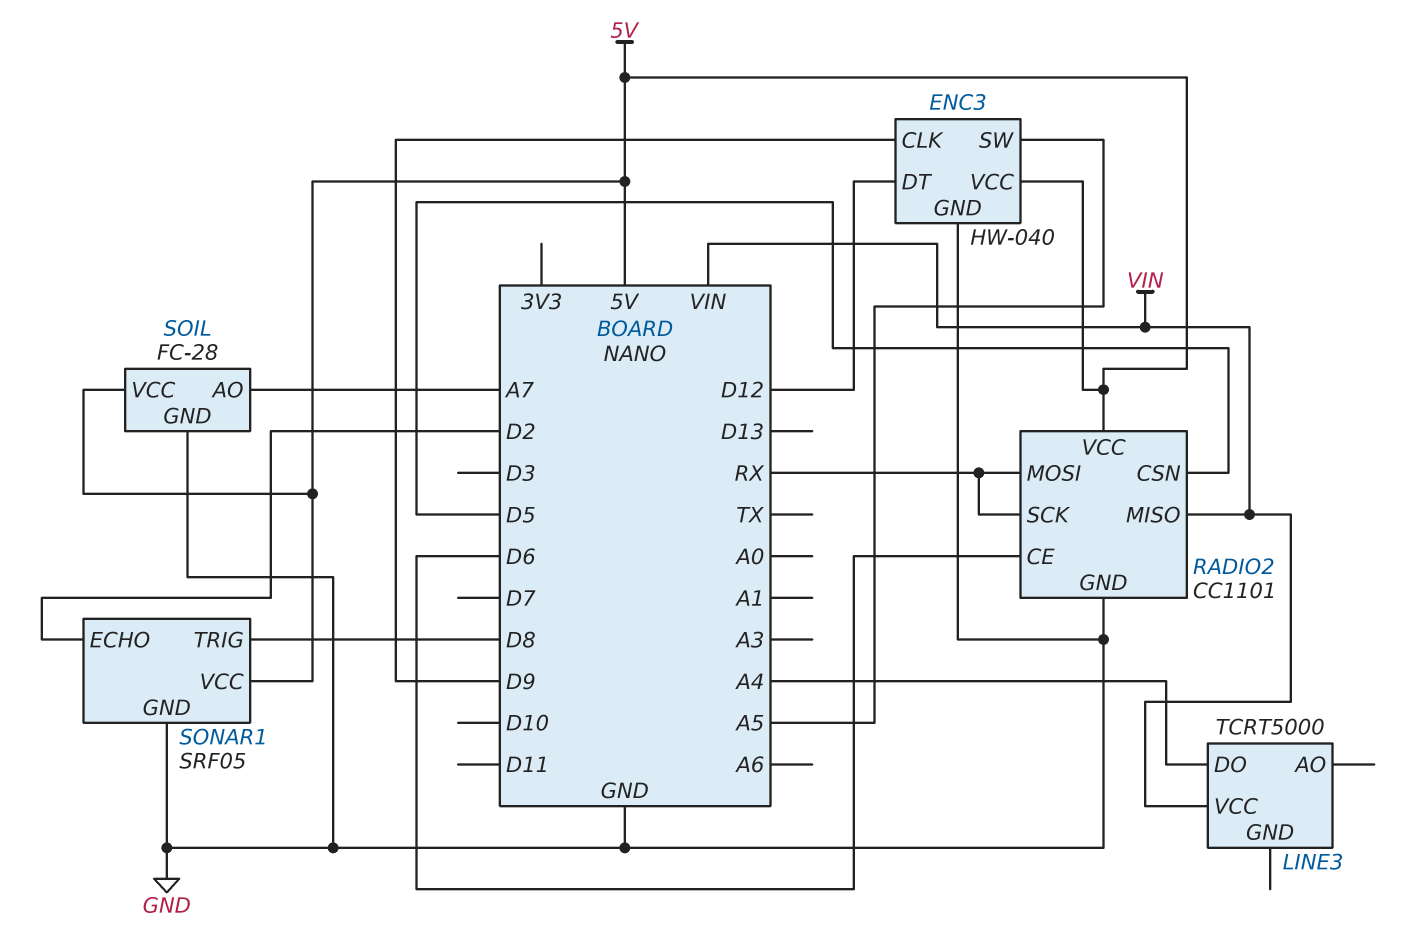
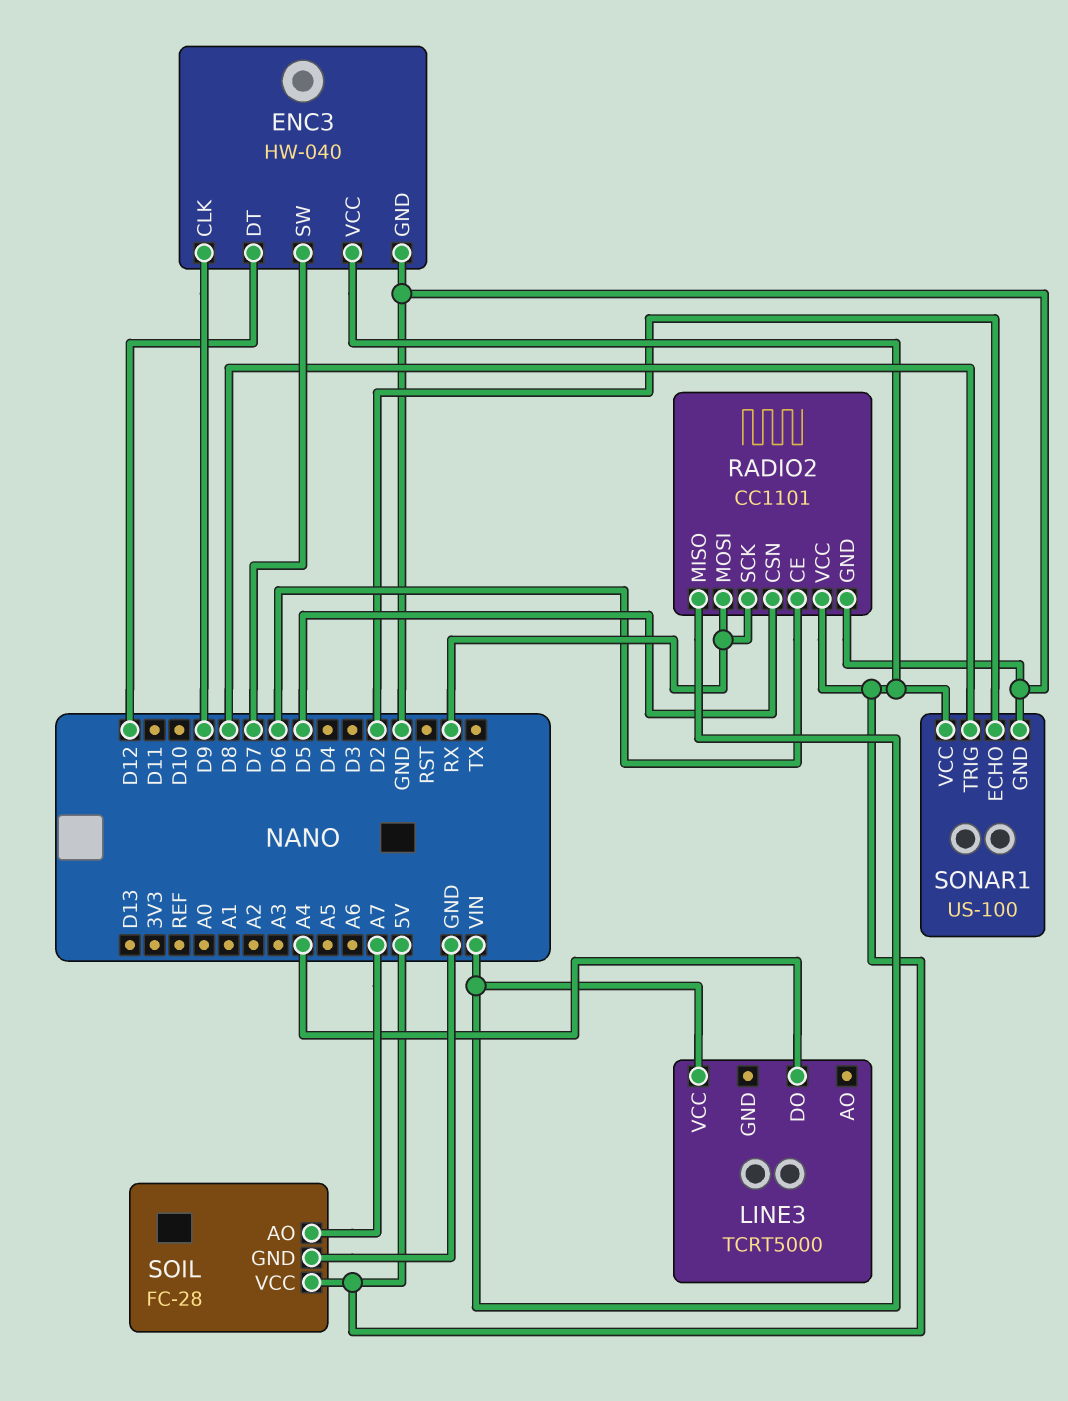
ENC3 pin SW: A5 -> D7
SONAR1: SRF05 -> US-100

